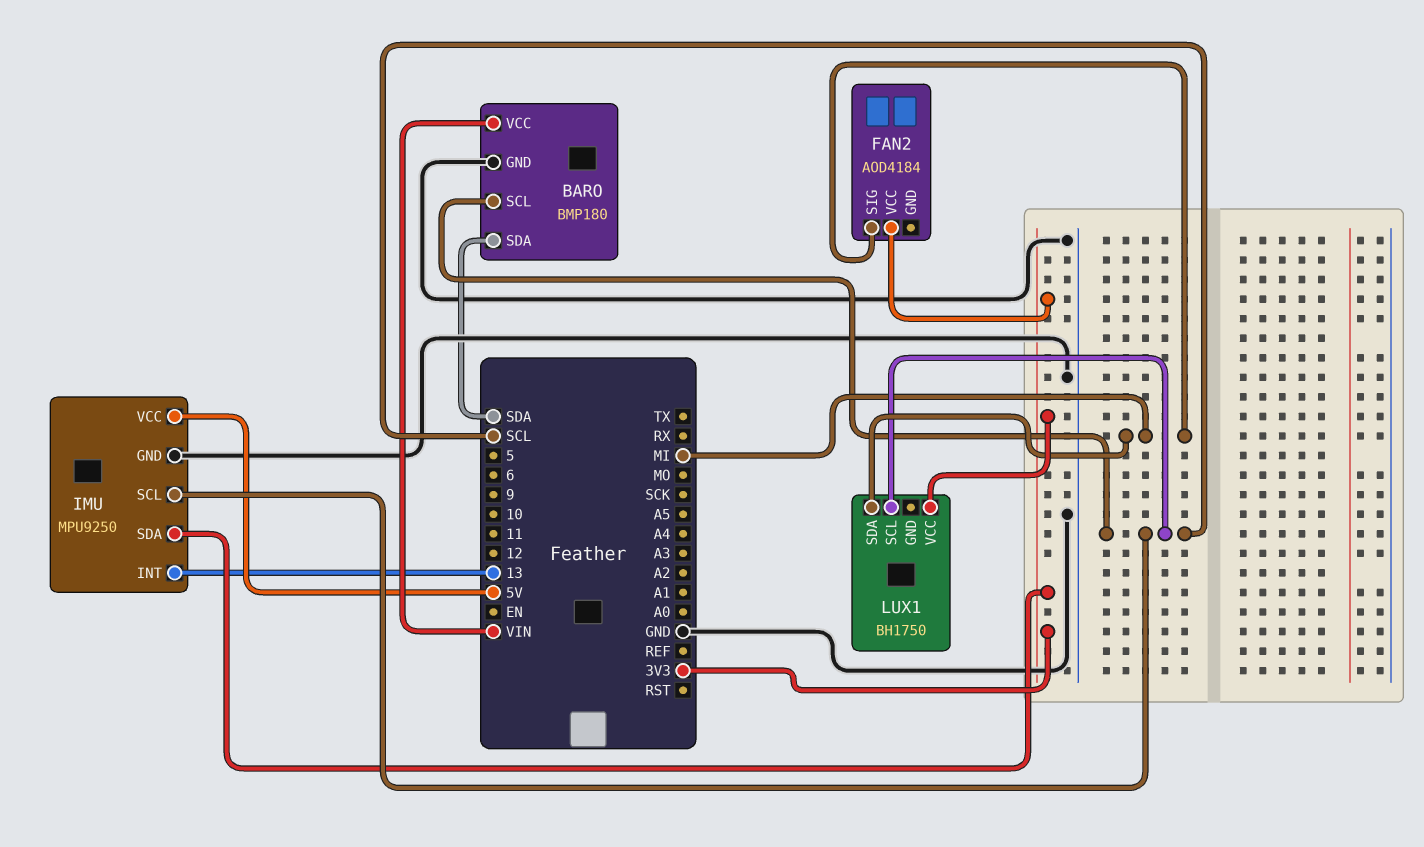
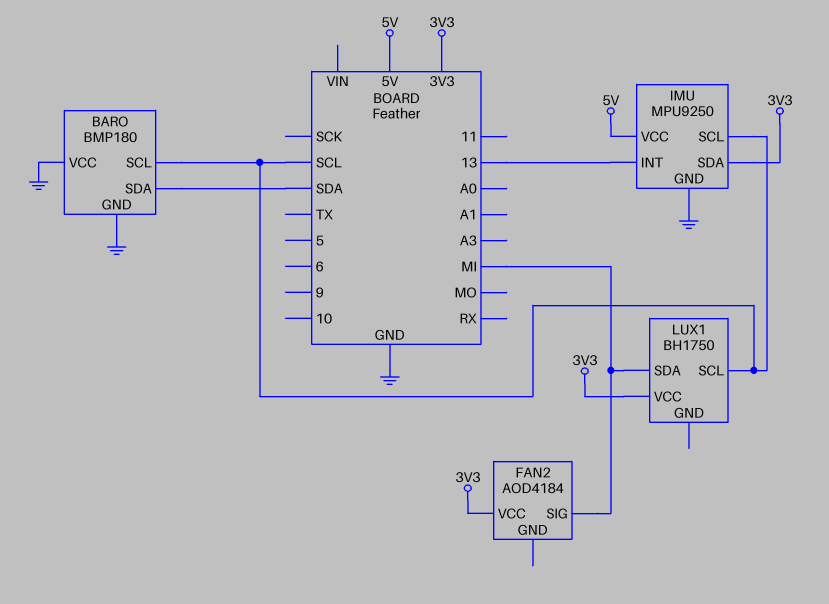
BARO pin VCC: VIN -> GND

